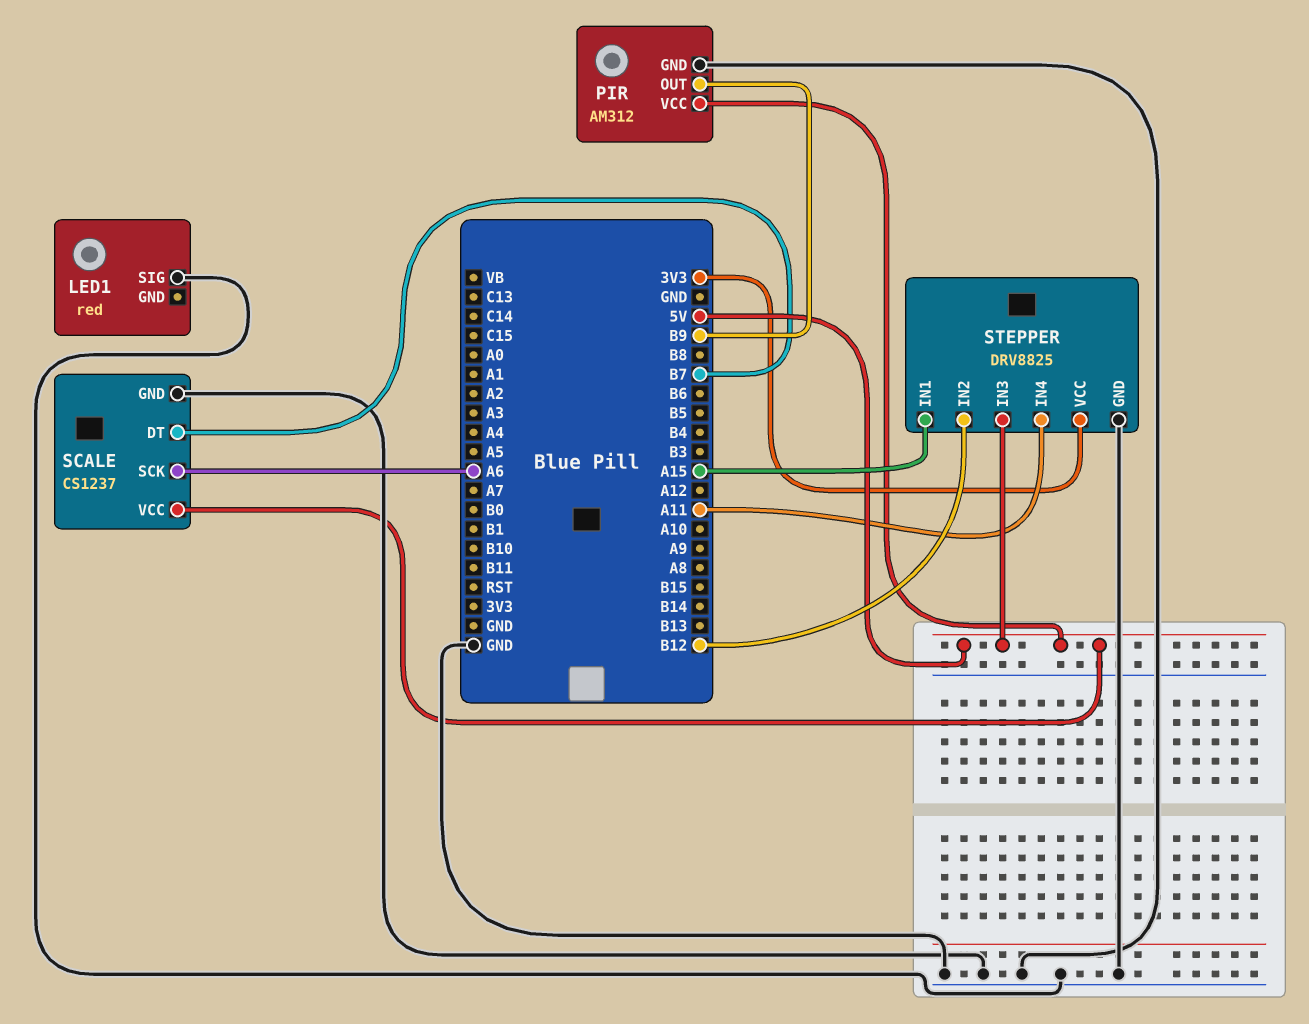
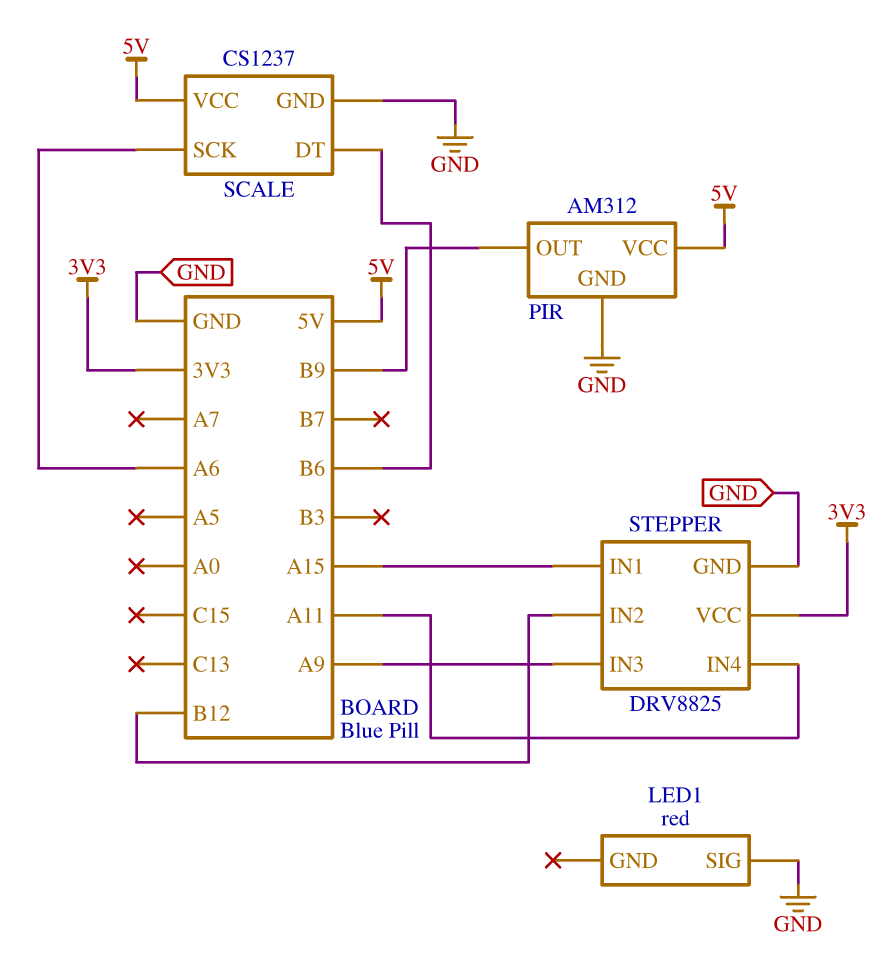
SCALE pin DT: B7 -> B6
STEPPER pin IN3: 5V -> A9

